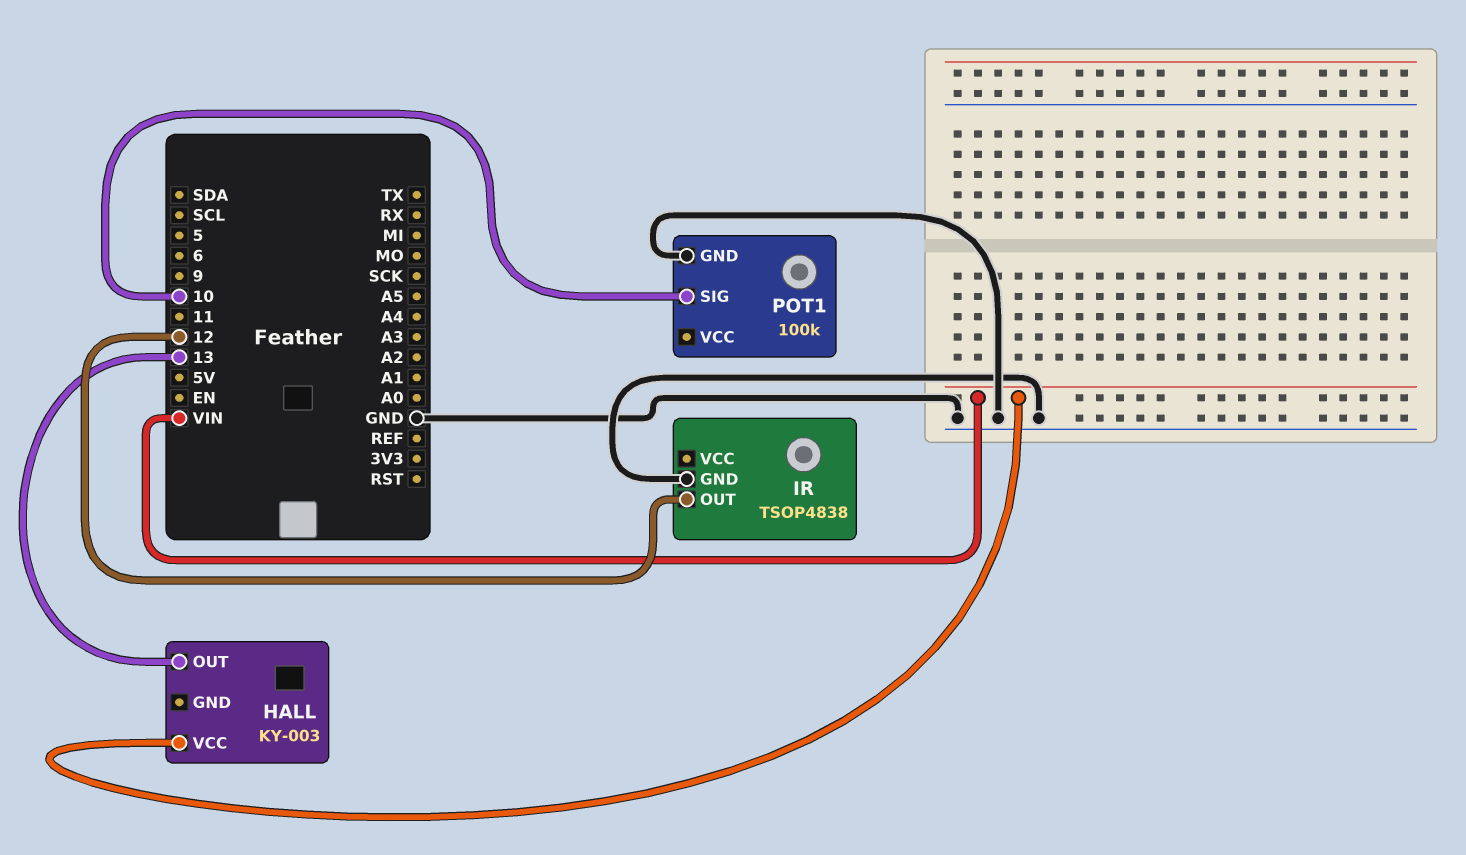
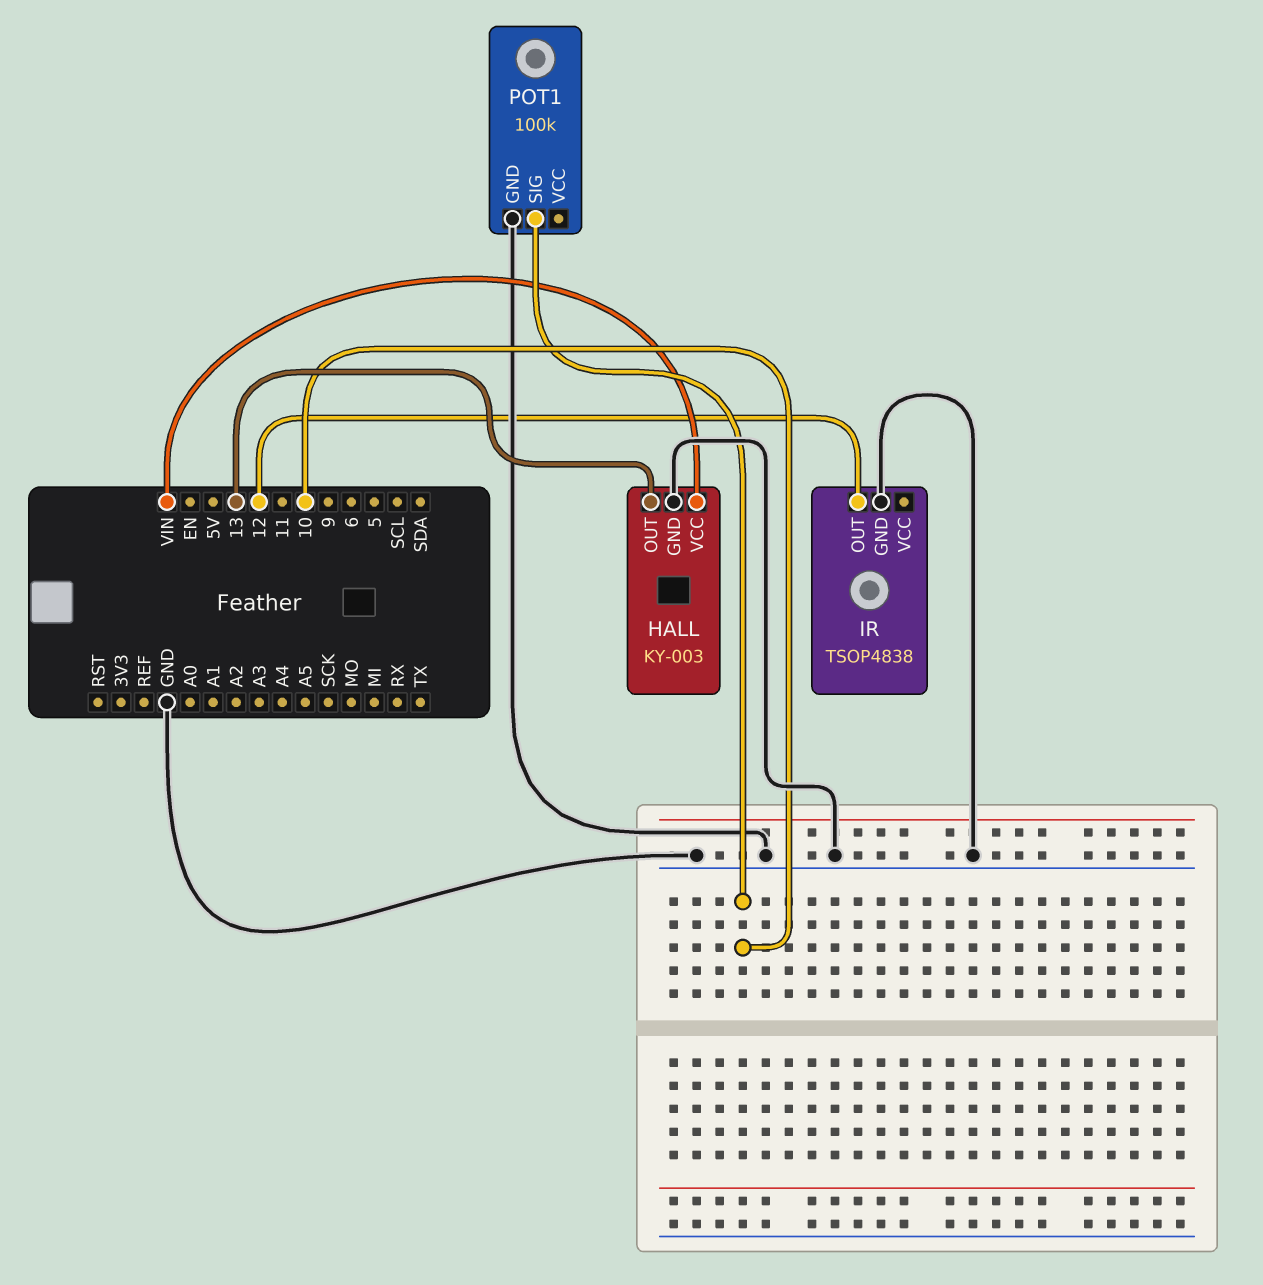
HALL pin GND: none -> GND

